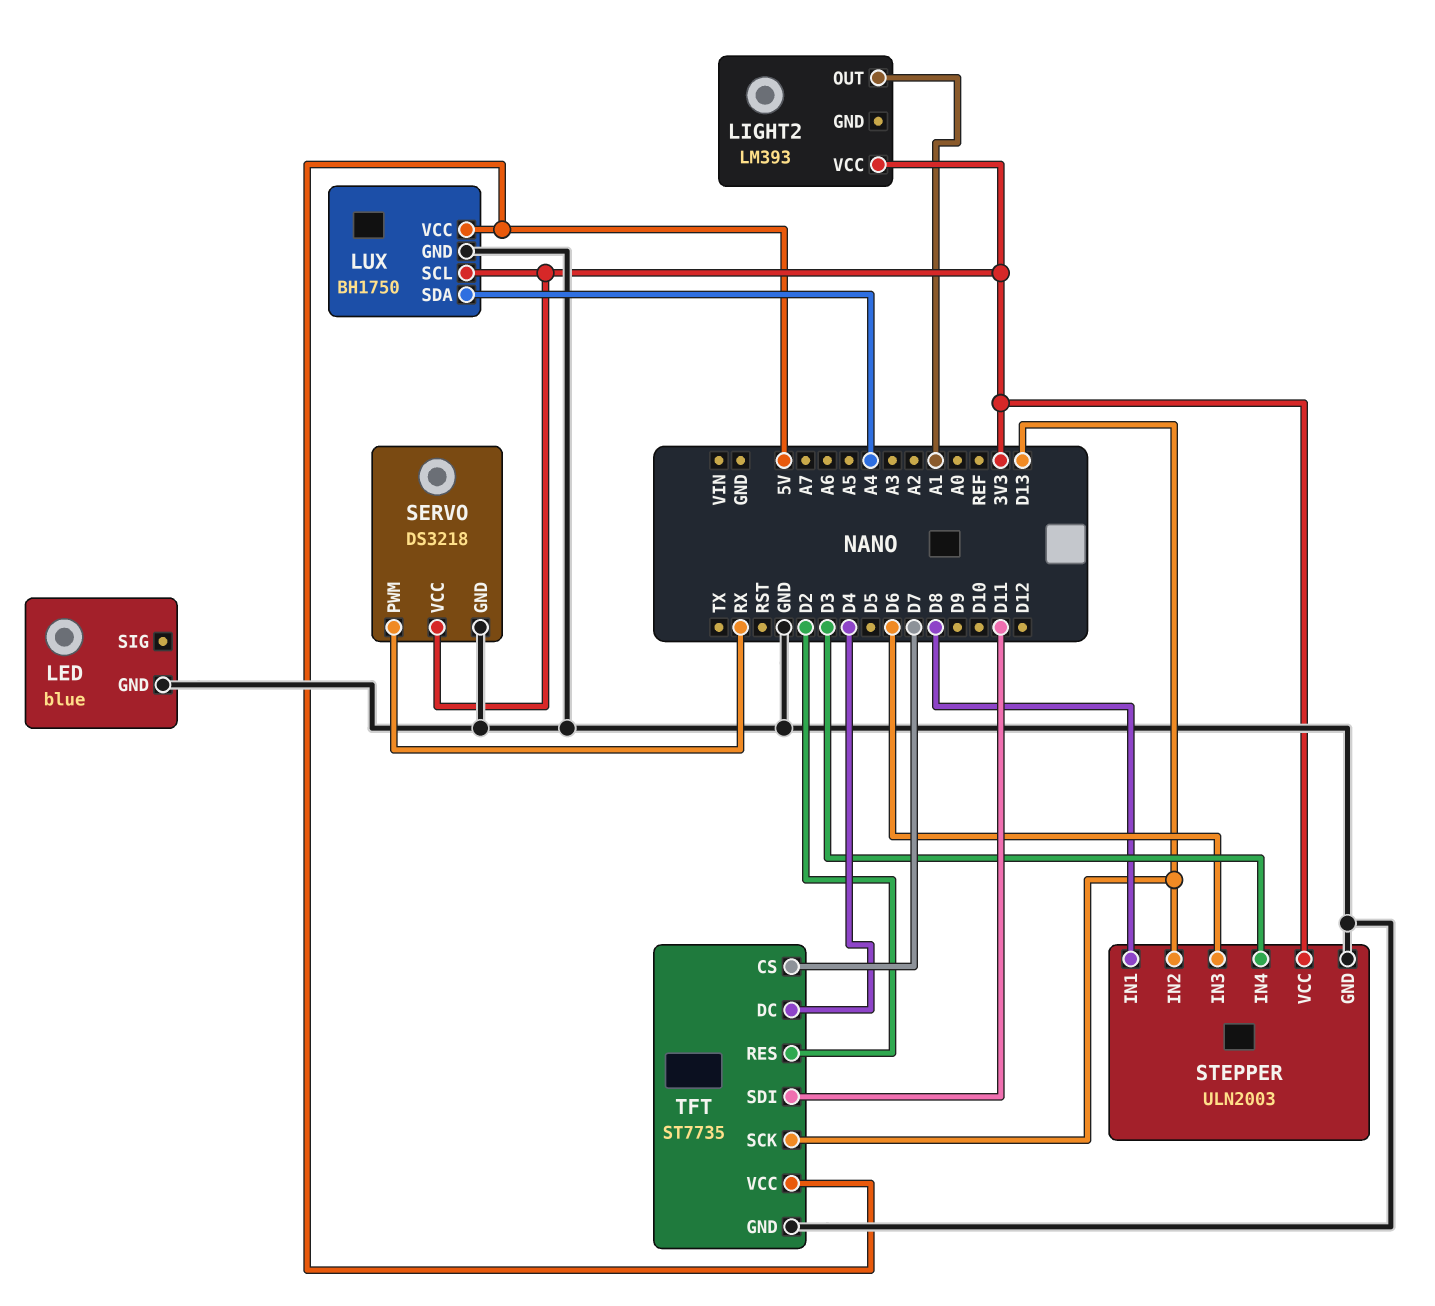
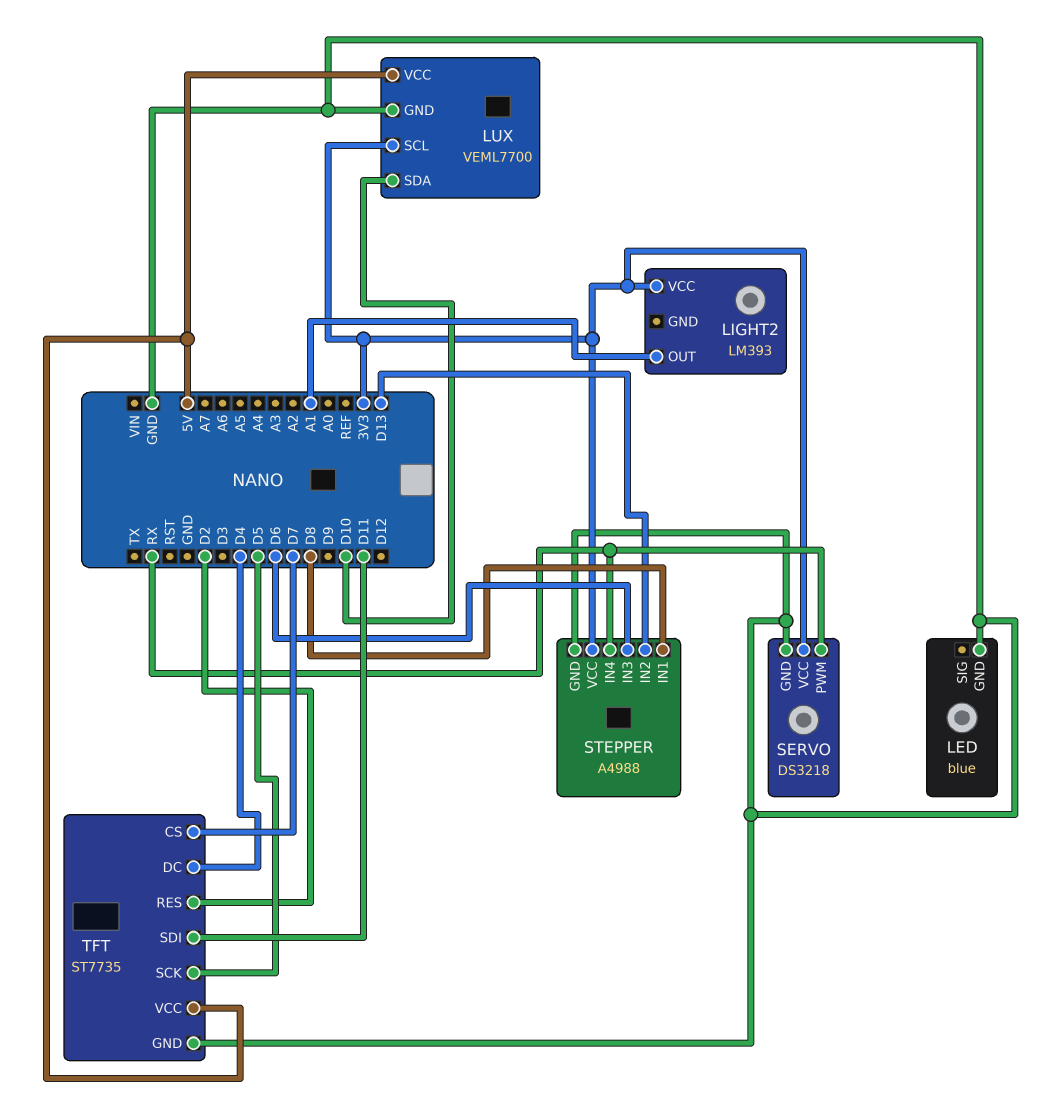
LUX: BH1750 -> VEML7700
LUX pin SDA: A4 -> D10
STEPPER: ULN2003 -> A4988
STEPPER pin IN4: D3 -> RX
TFT pin SCK: D13 -> D5

